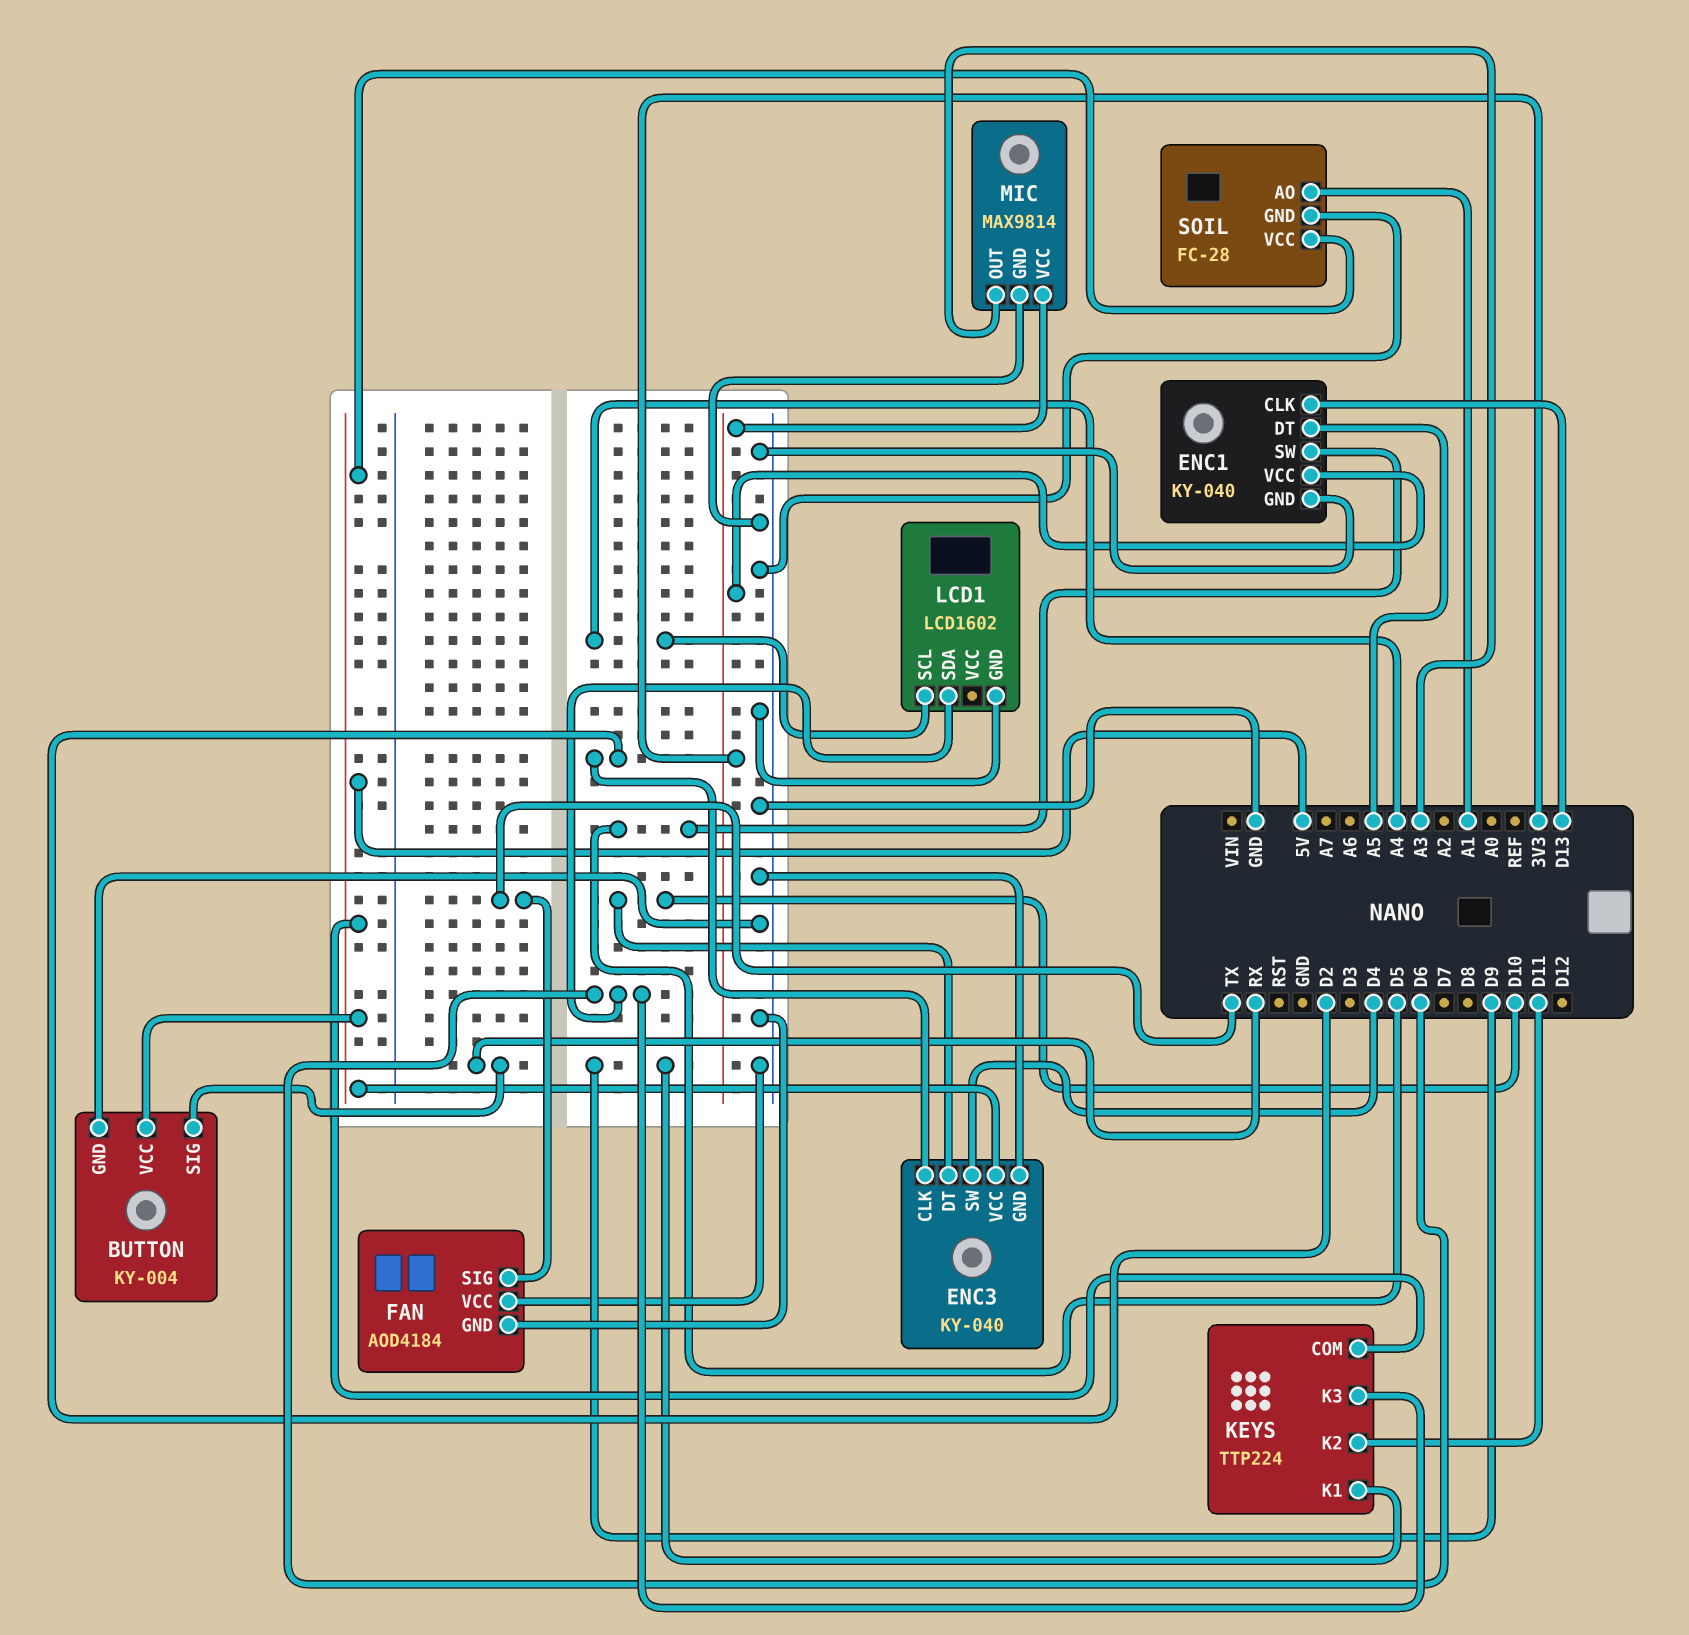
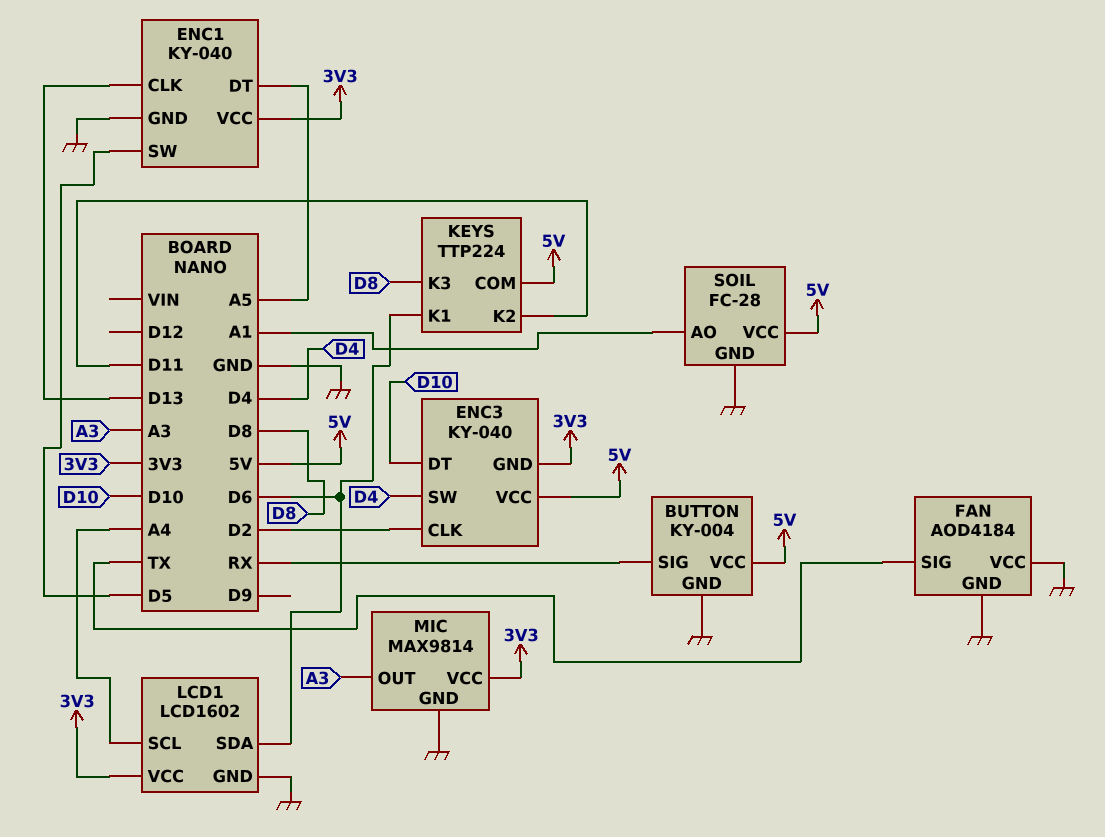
ENC3 pin GND: GND -> 3V3
KEYS pin K1: D9 -> D6
KEYS pin K3: D6 -> D8
LCD1 pin VCC: none -> 3V3

